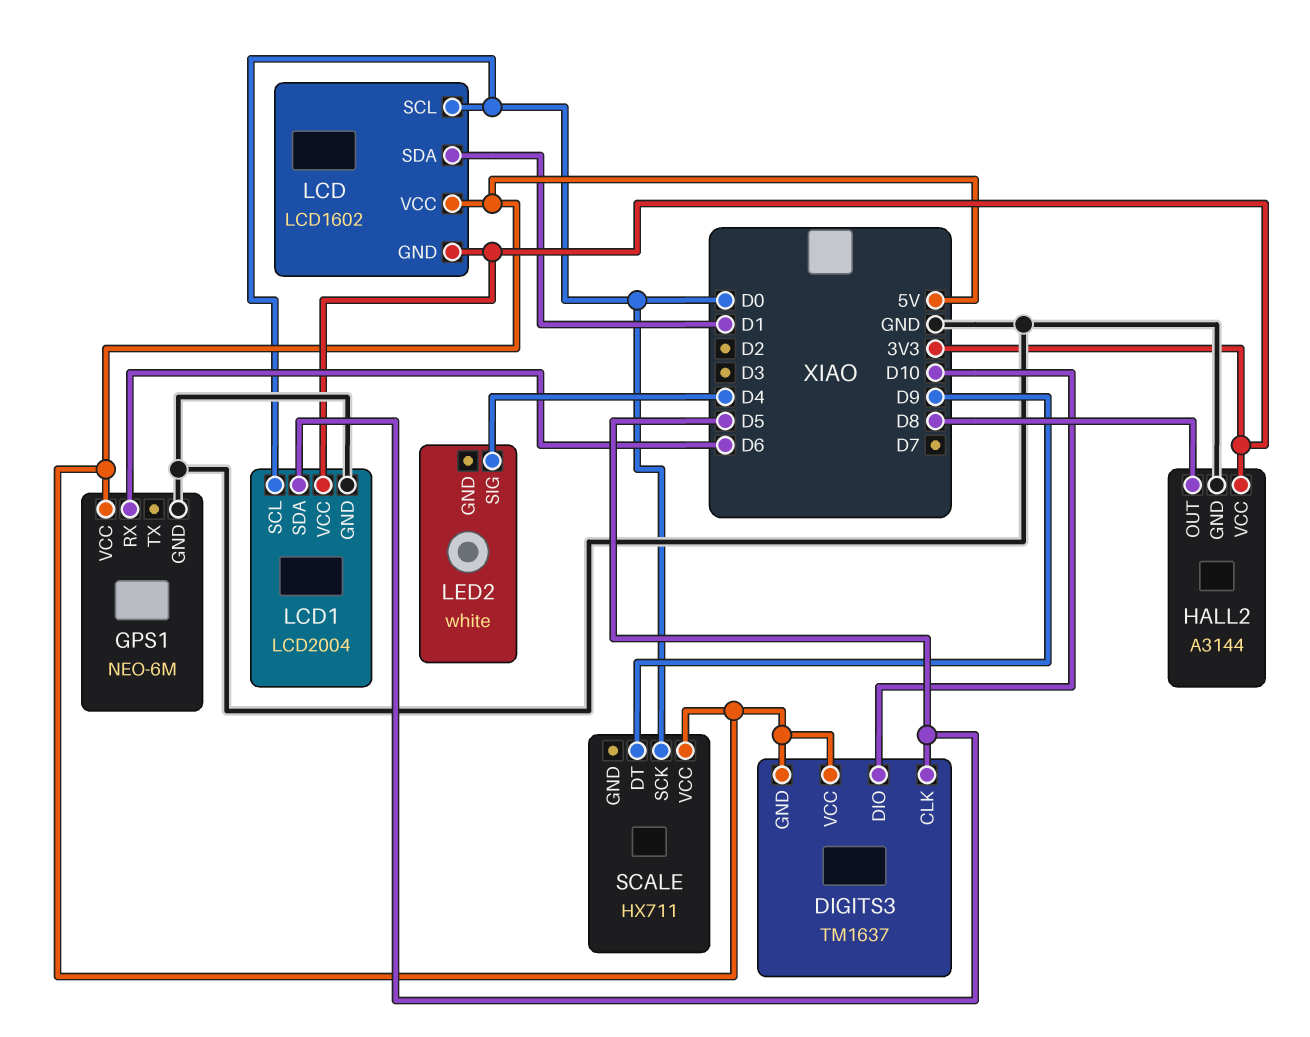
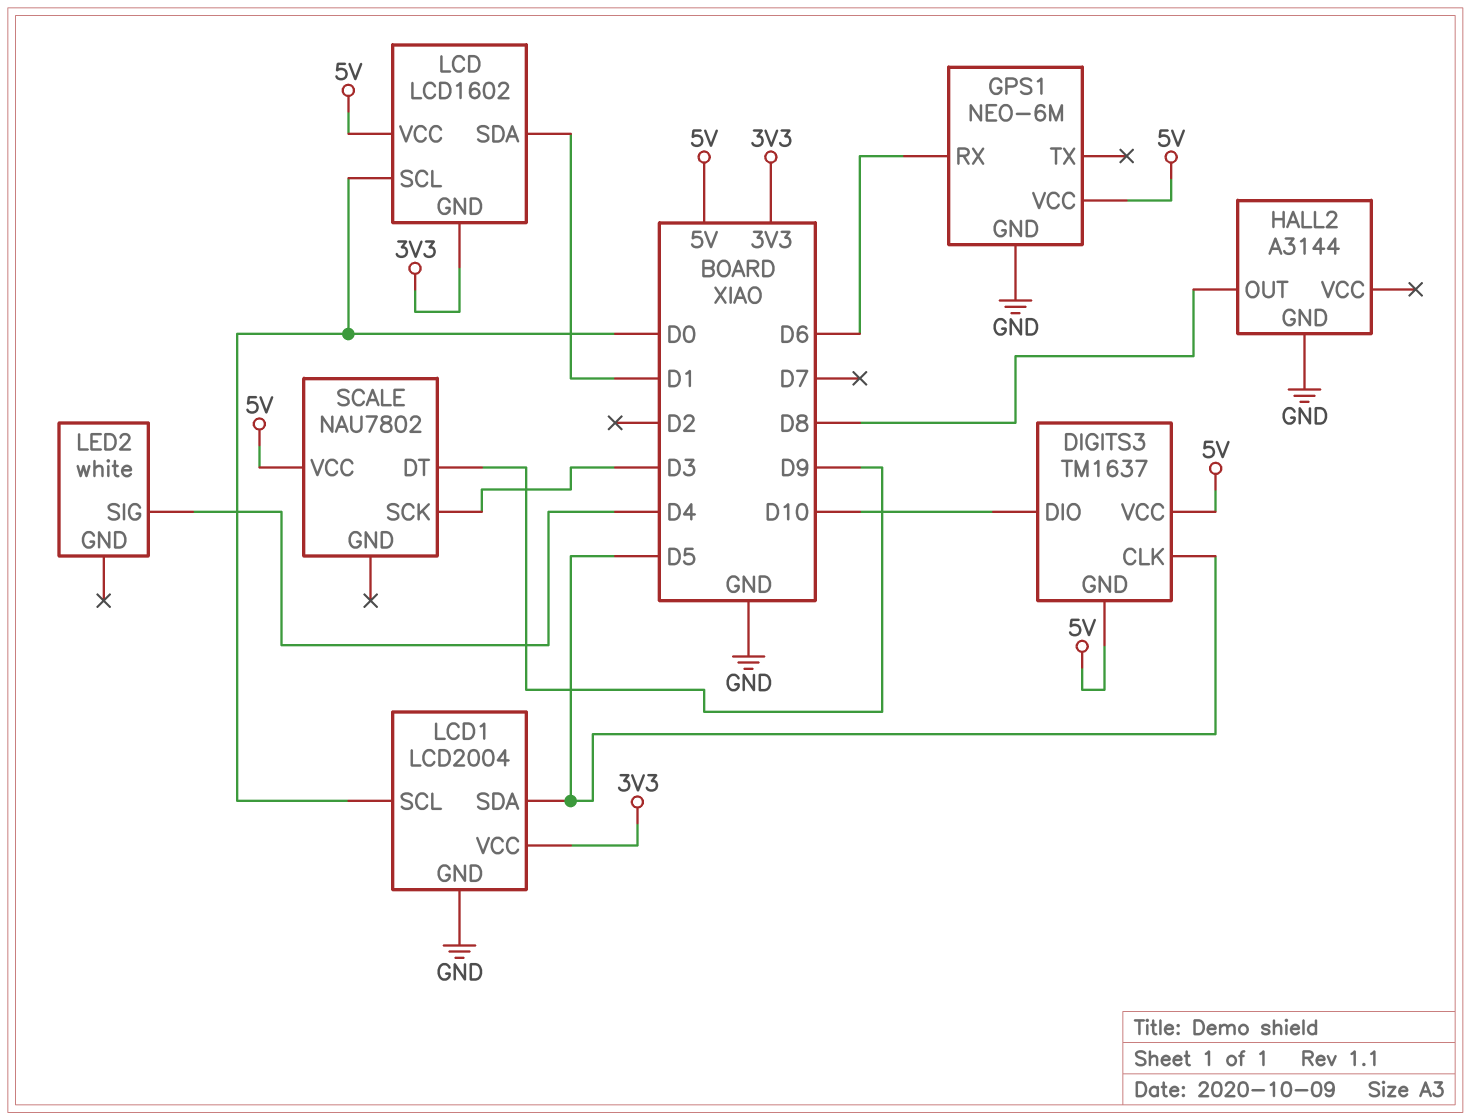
HALL2 pin VCC: 3V3 -> none
SCALE: HX711 -> NAU7802
SCALE pin SCK: D0 -> D3

